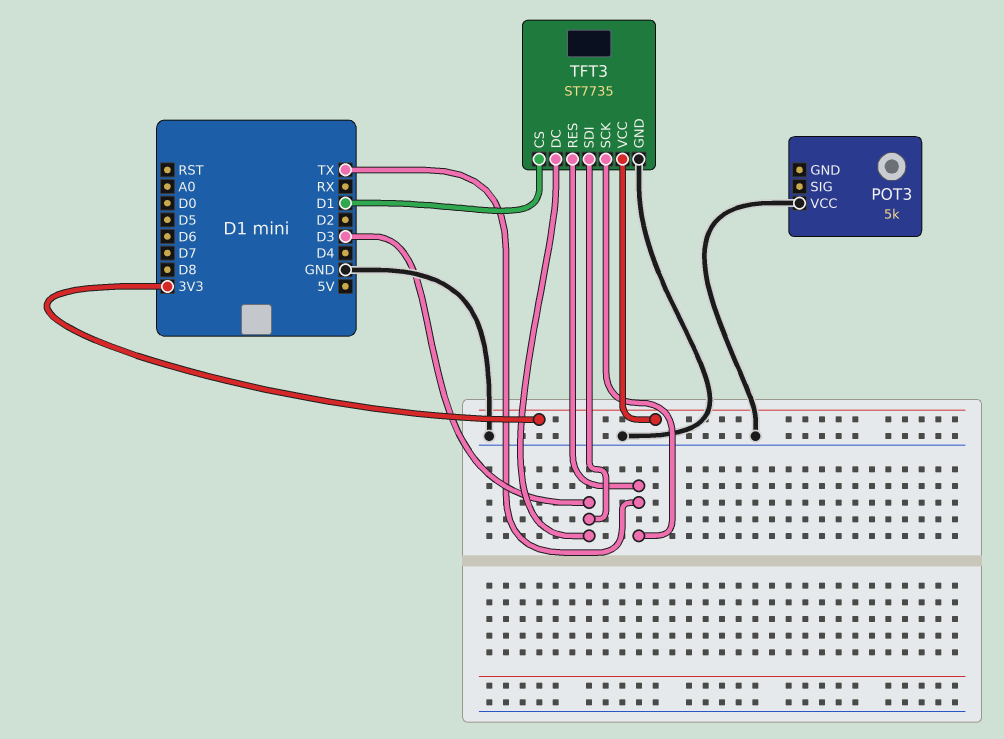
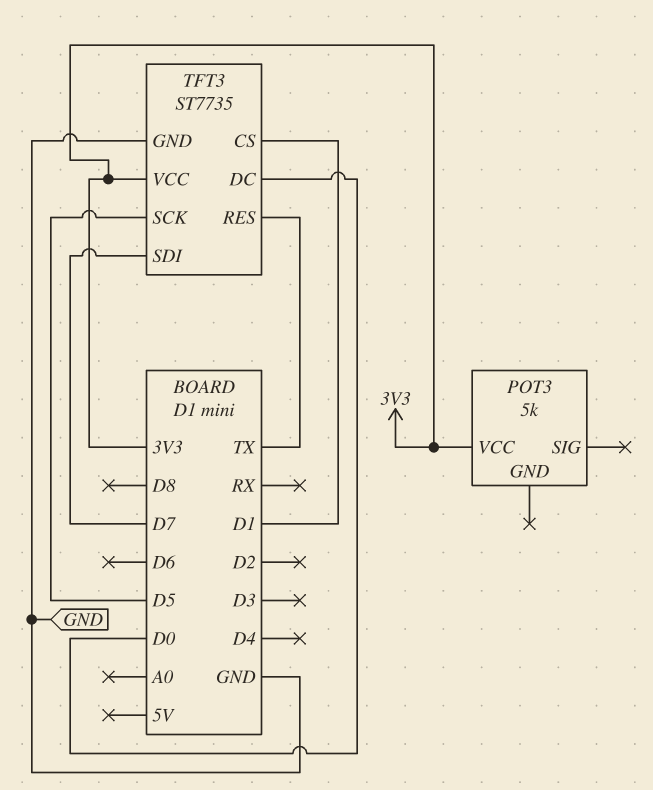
POT3 pin VCC: GND -> 3V3
TFT3 pin DC: D3 -> D0
TFT3 pin SCK: TX -> D5
TFT3 pin SDI: D3 -> D7

